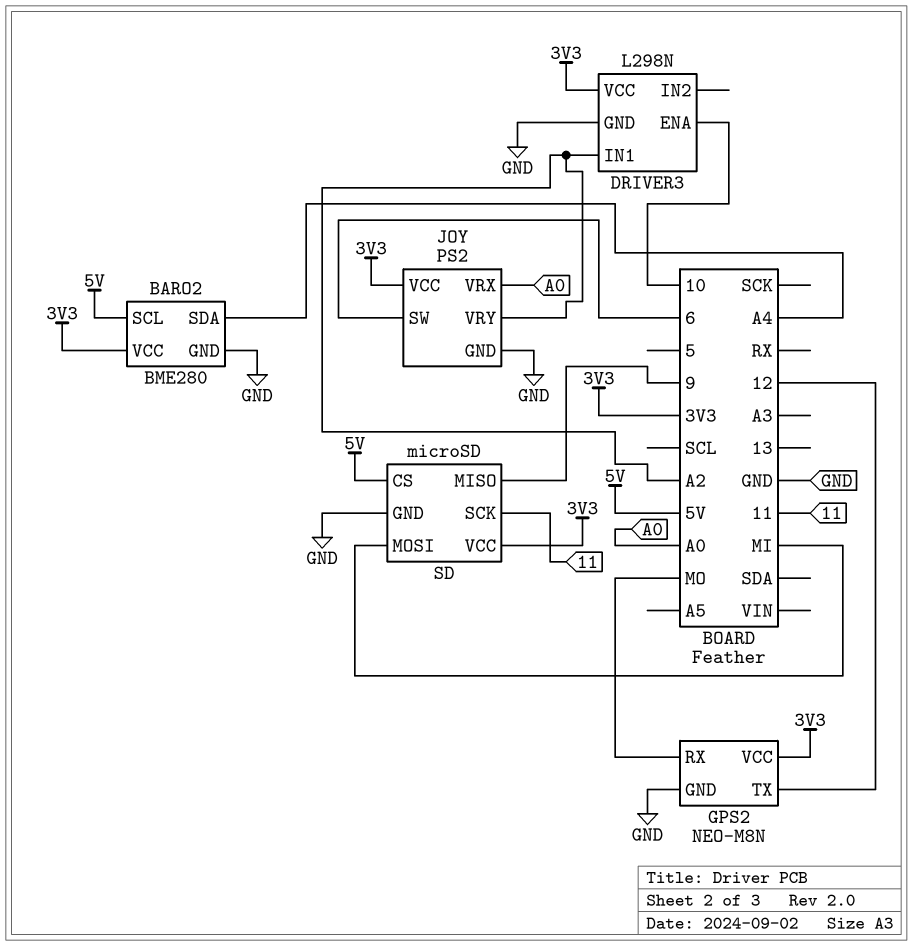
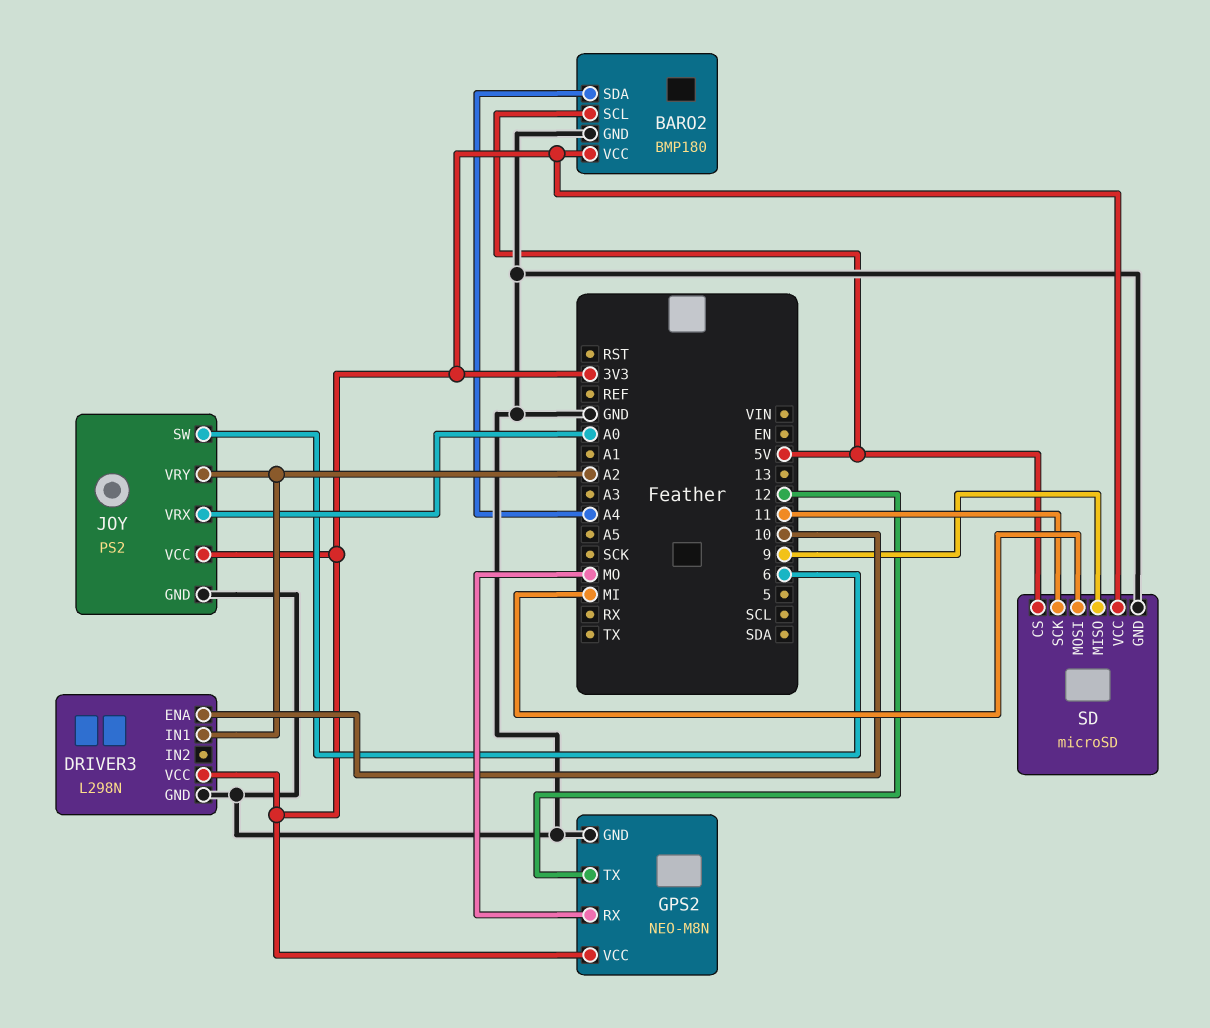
BARO2: BME280 -> BMP180

